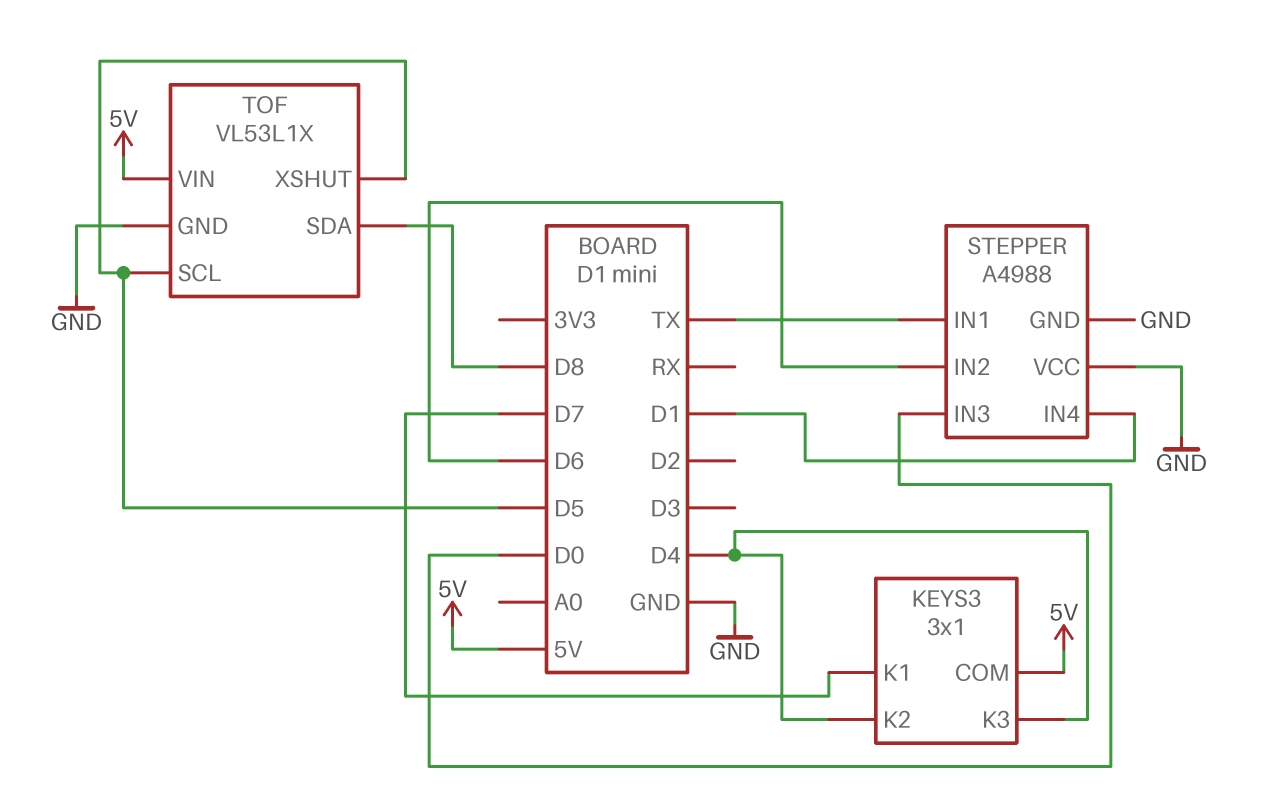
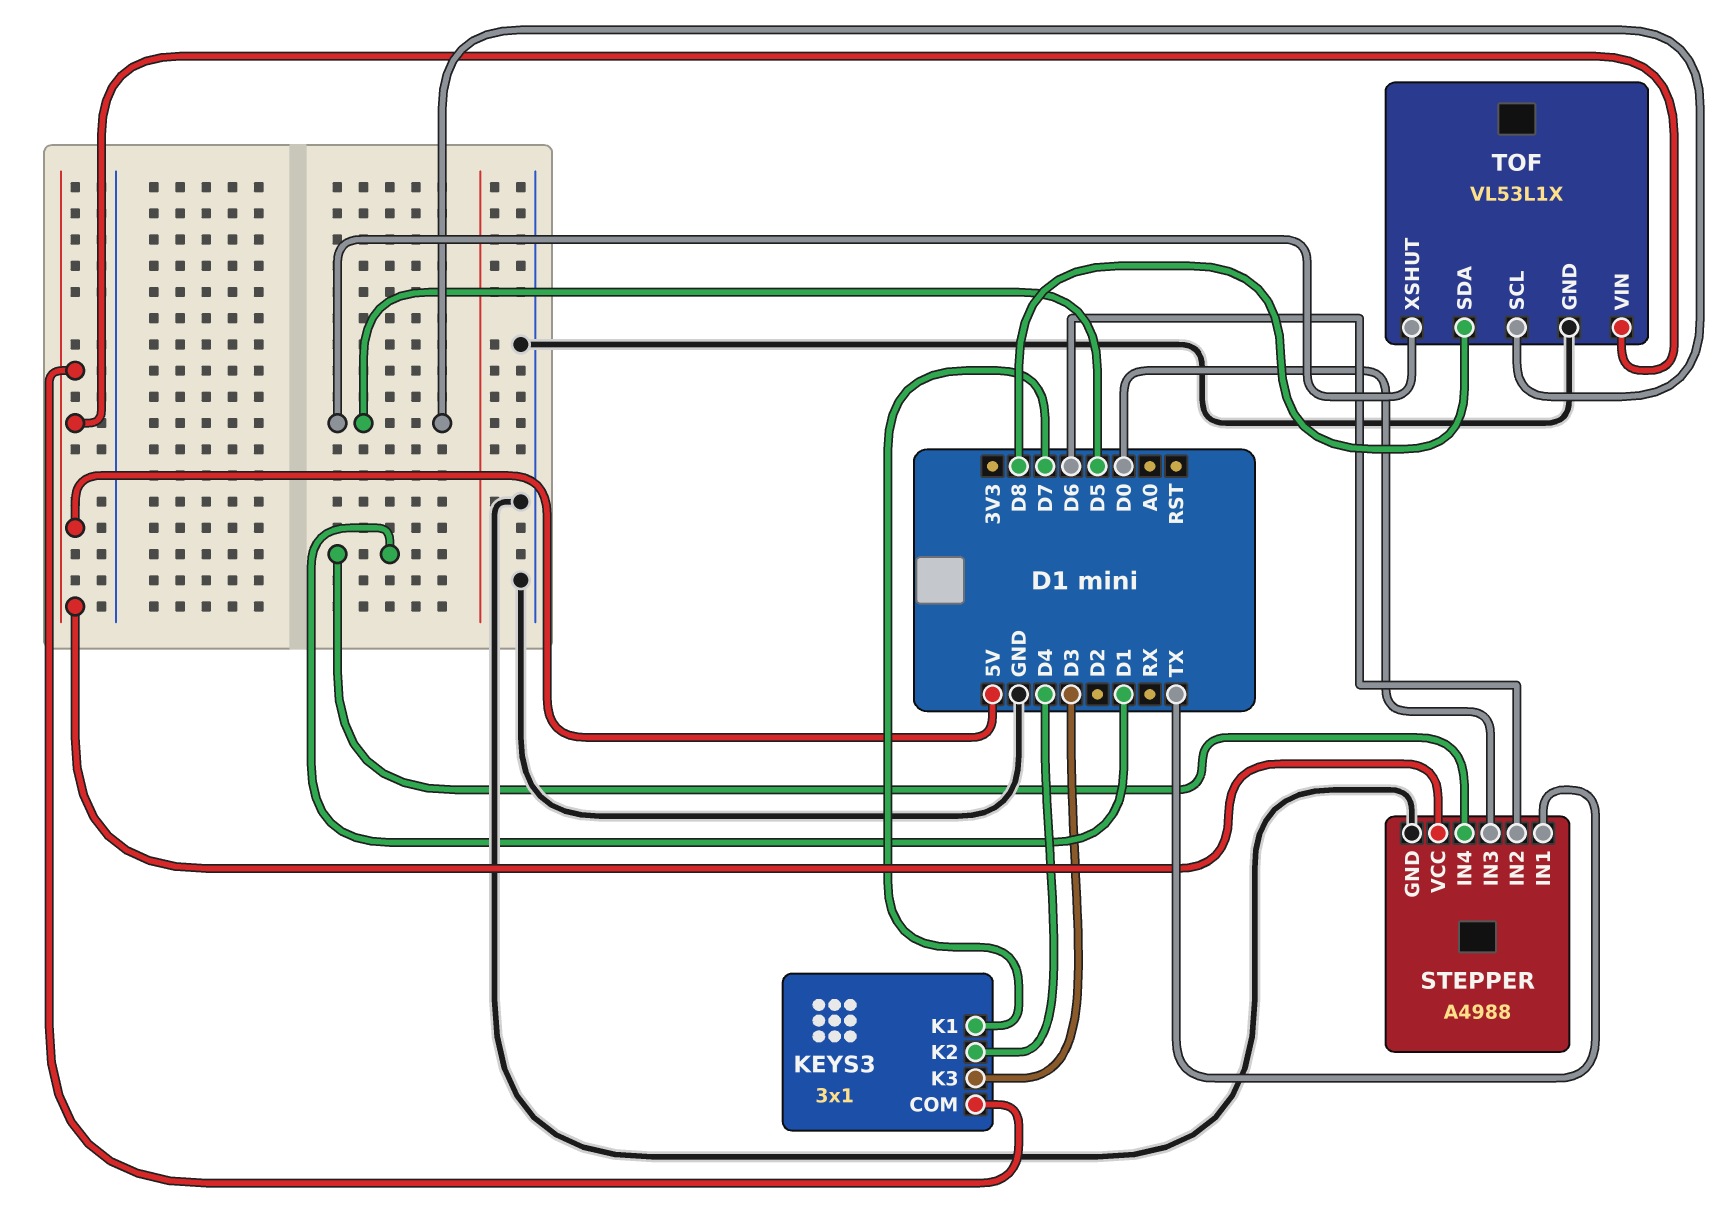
KEYS3 pin K3: D4 -> D3
STEPPER pin VCC: GND -> 5V

